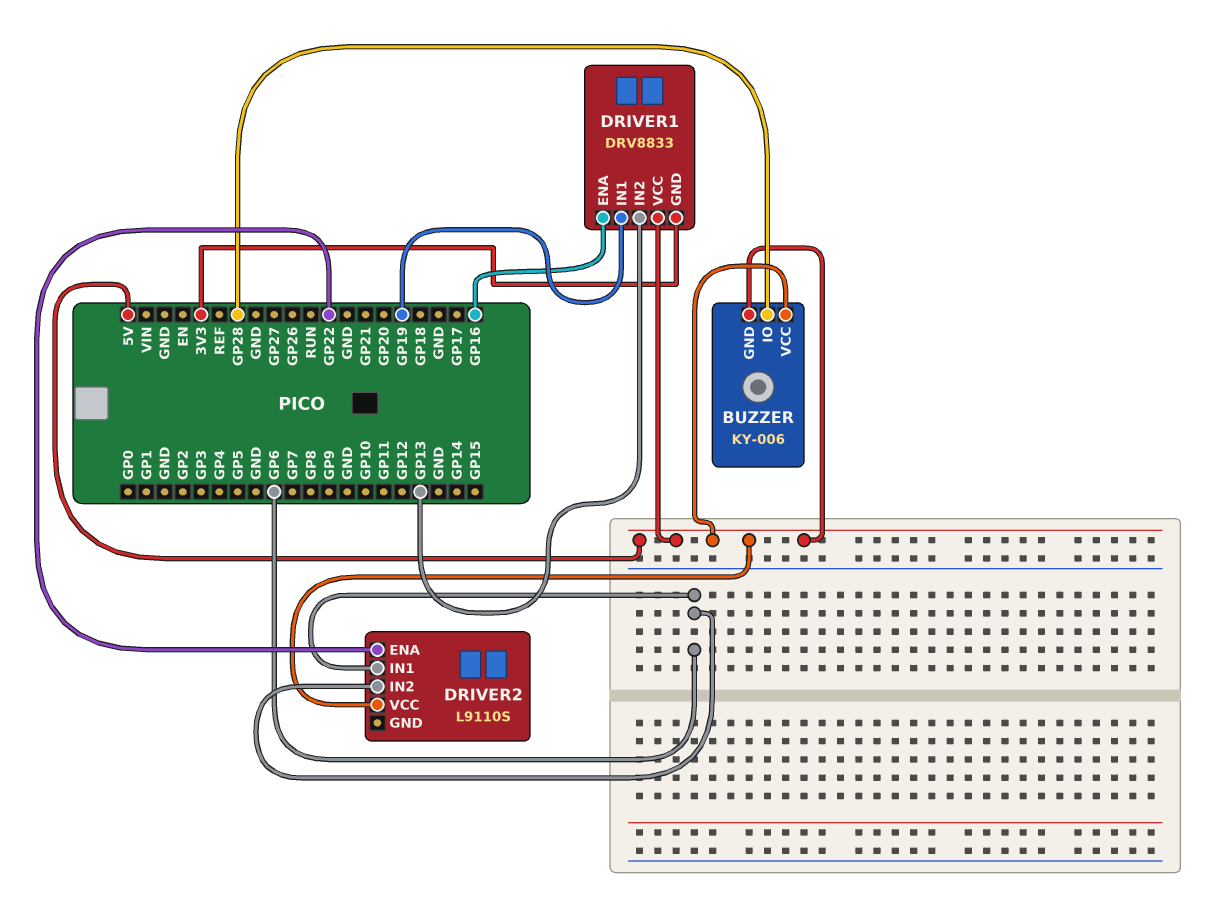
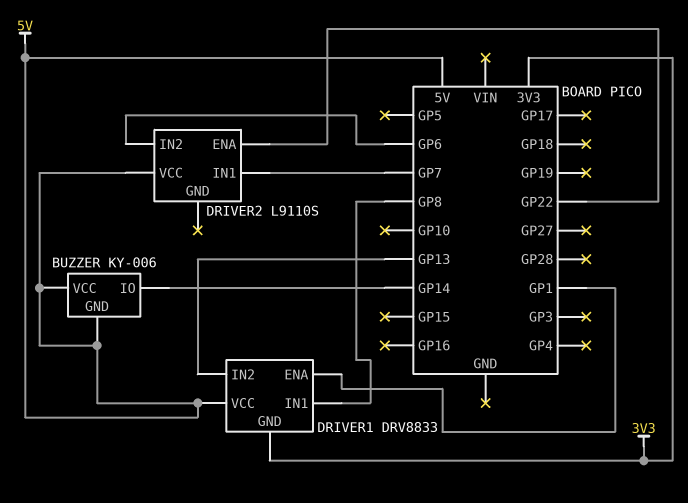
BUZZER pin IO: GP28 -> GP14
DRIVER1 pin ENA: GP16 -> GP1
DRIVER1 pin IN1: GP19 -> GP8
DRIVER2 pin IN1: GP6 -> GP7

